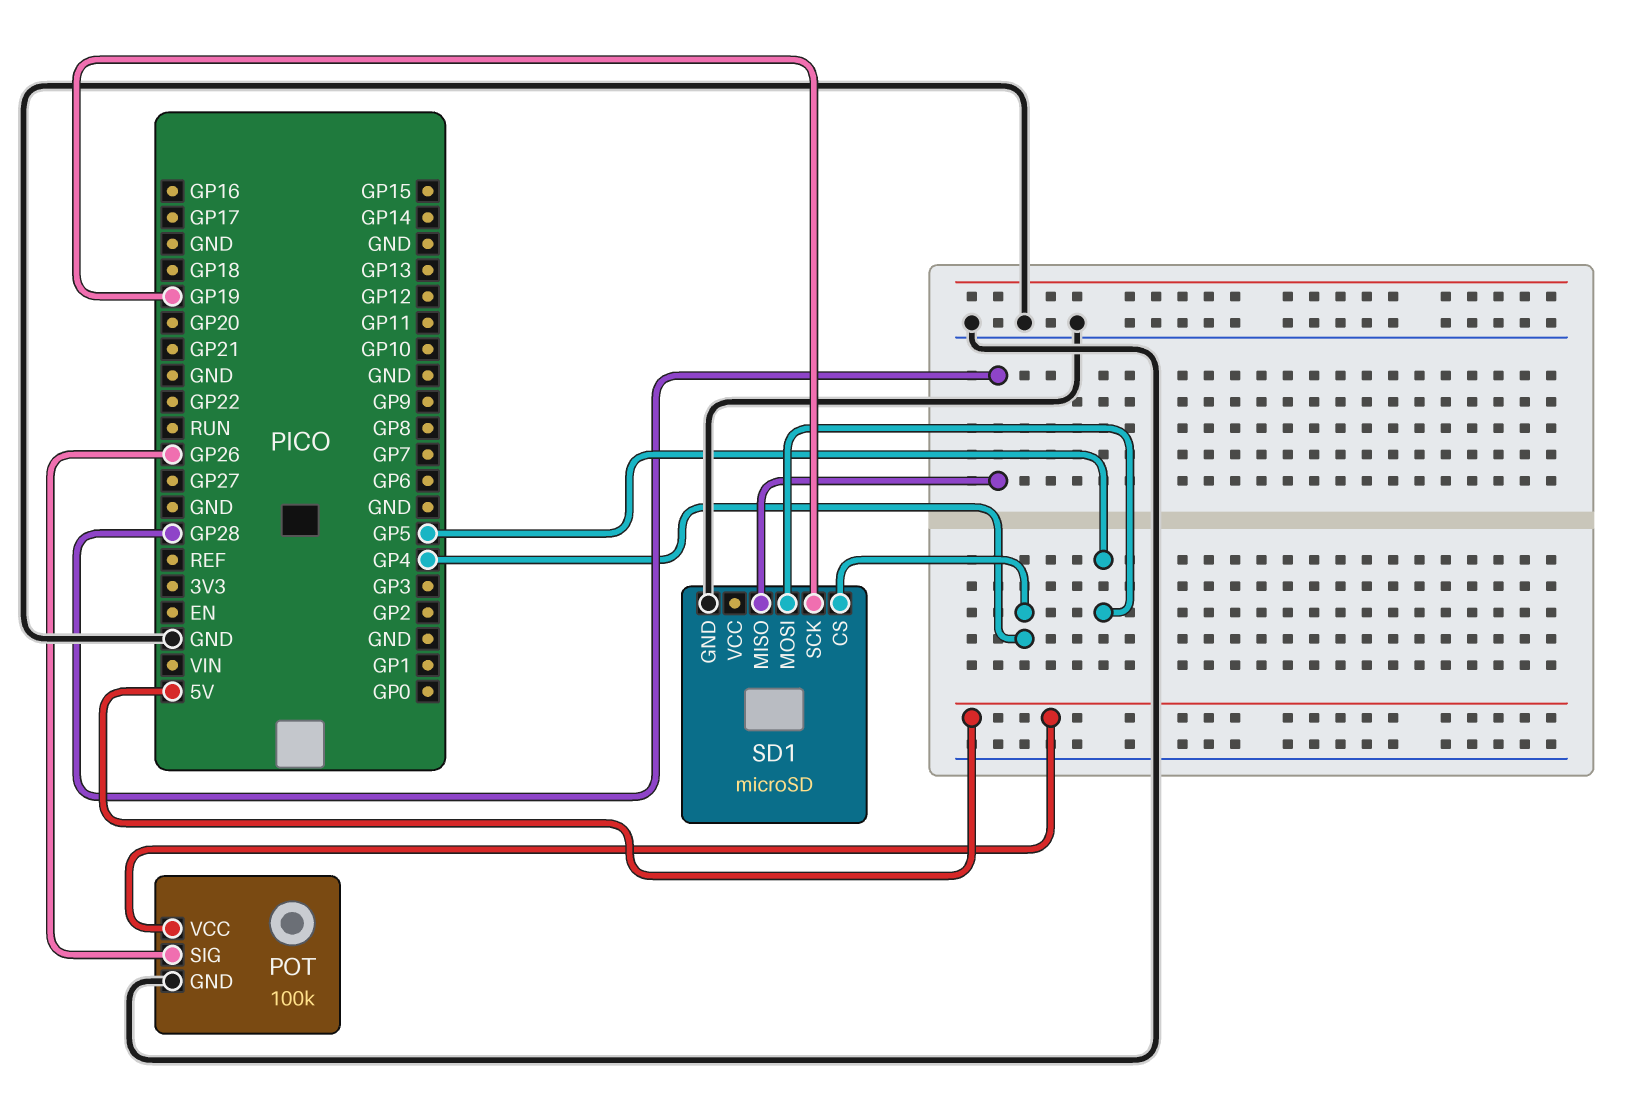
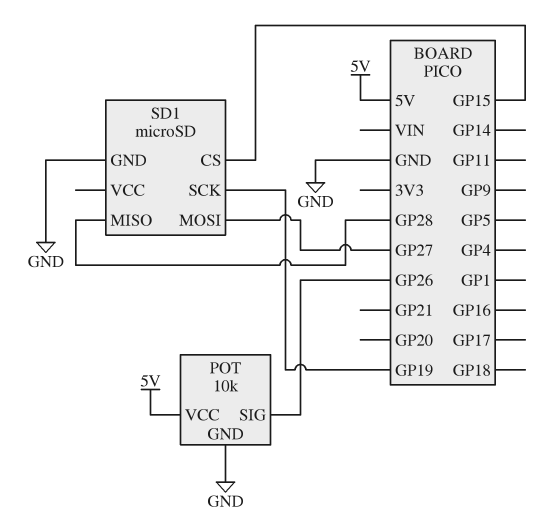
POT: 100k -> 10k
SD1 pin CS: GP4 -> GP15
SD1 pin MOSI: GP5 -> GP27

